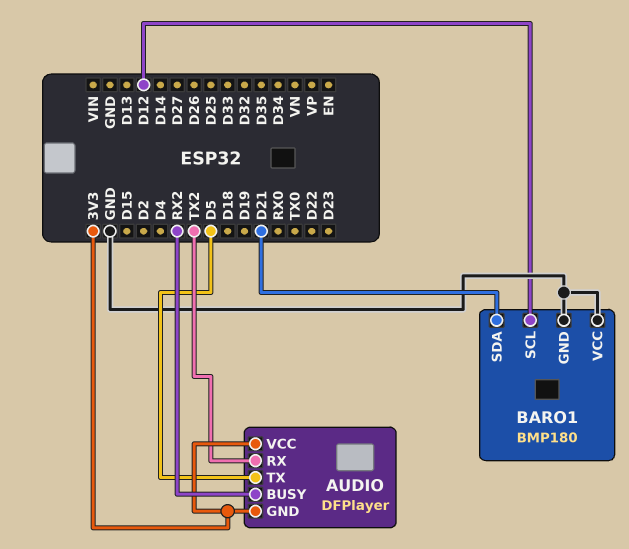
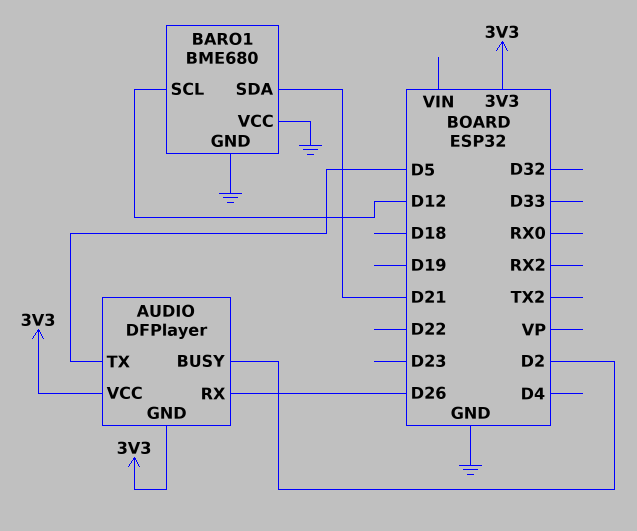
AUDIO pin BUSY: RX2 -> D2
AUDIO pin RX: TX2 -> D26
BARO1: BMP180 -> BME680

